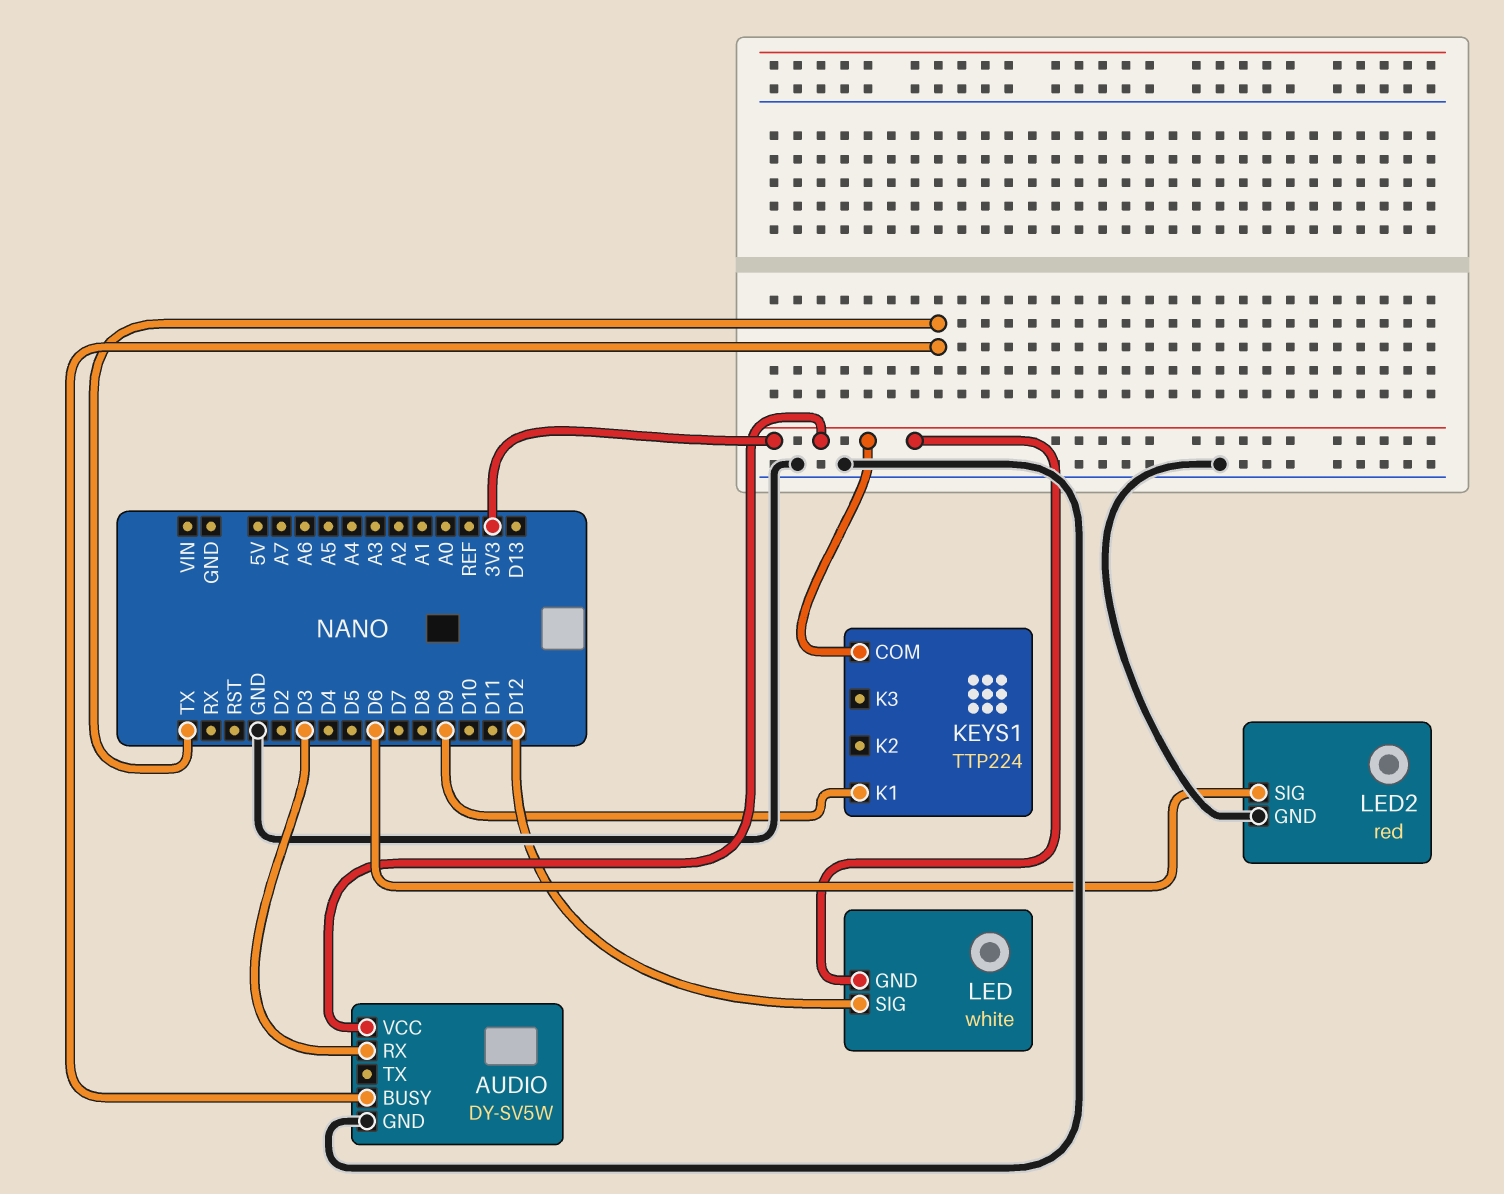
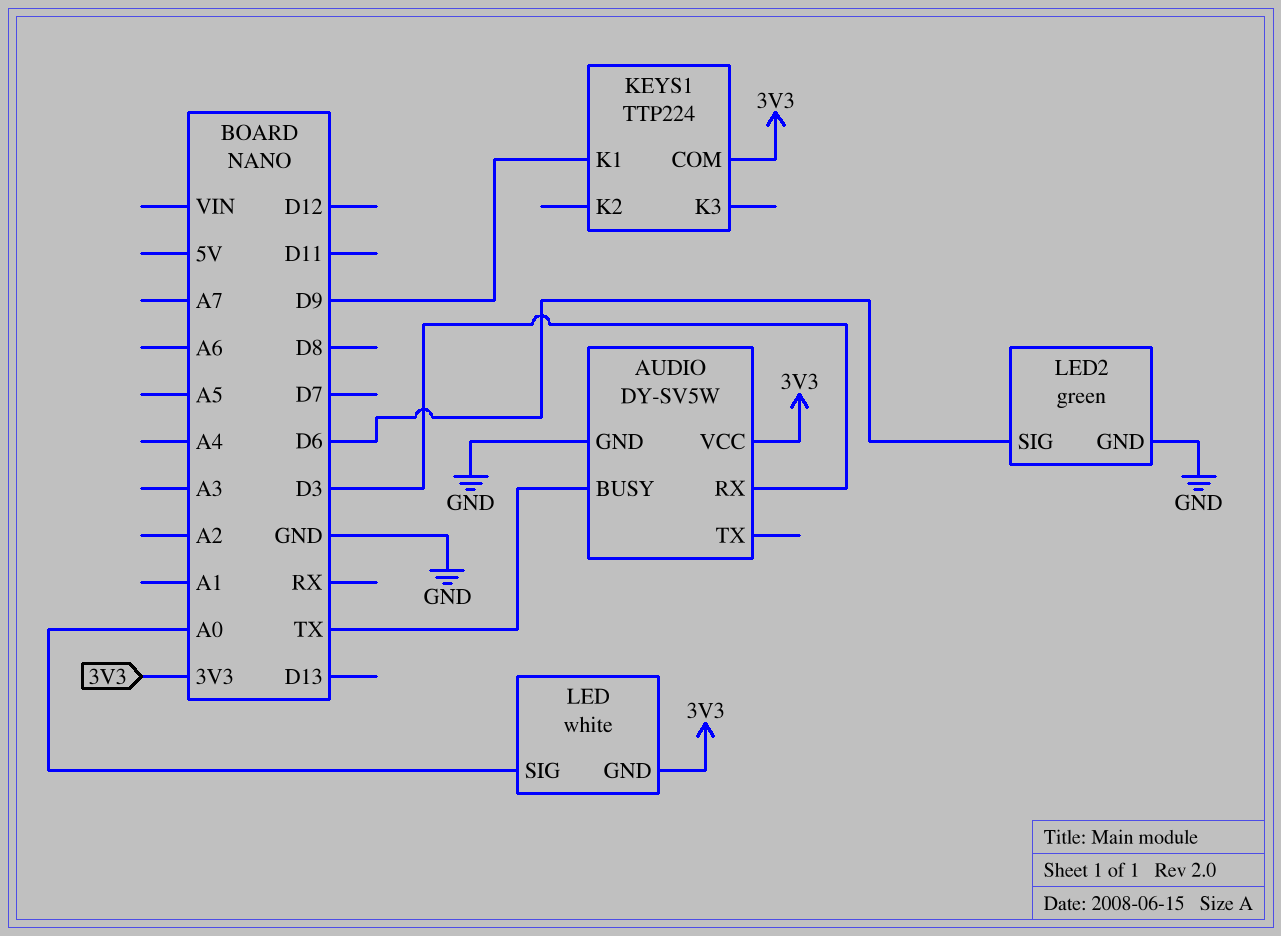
LED pin SIG: D12 -> A0
LED2: red -> green

